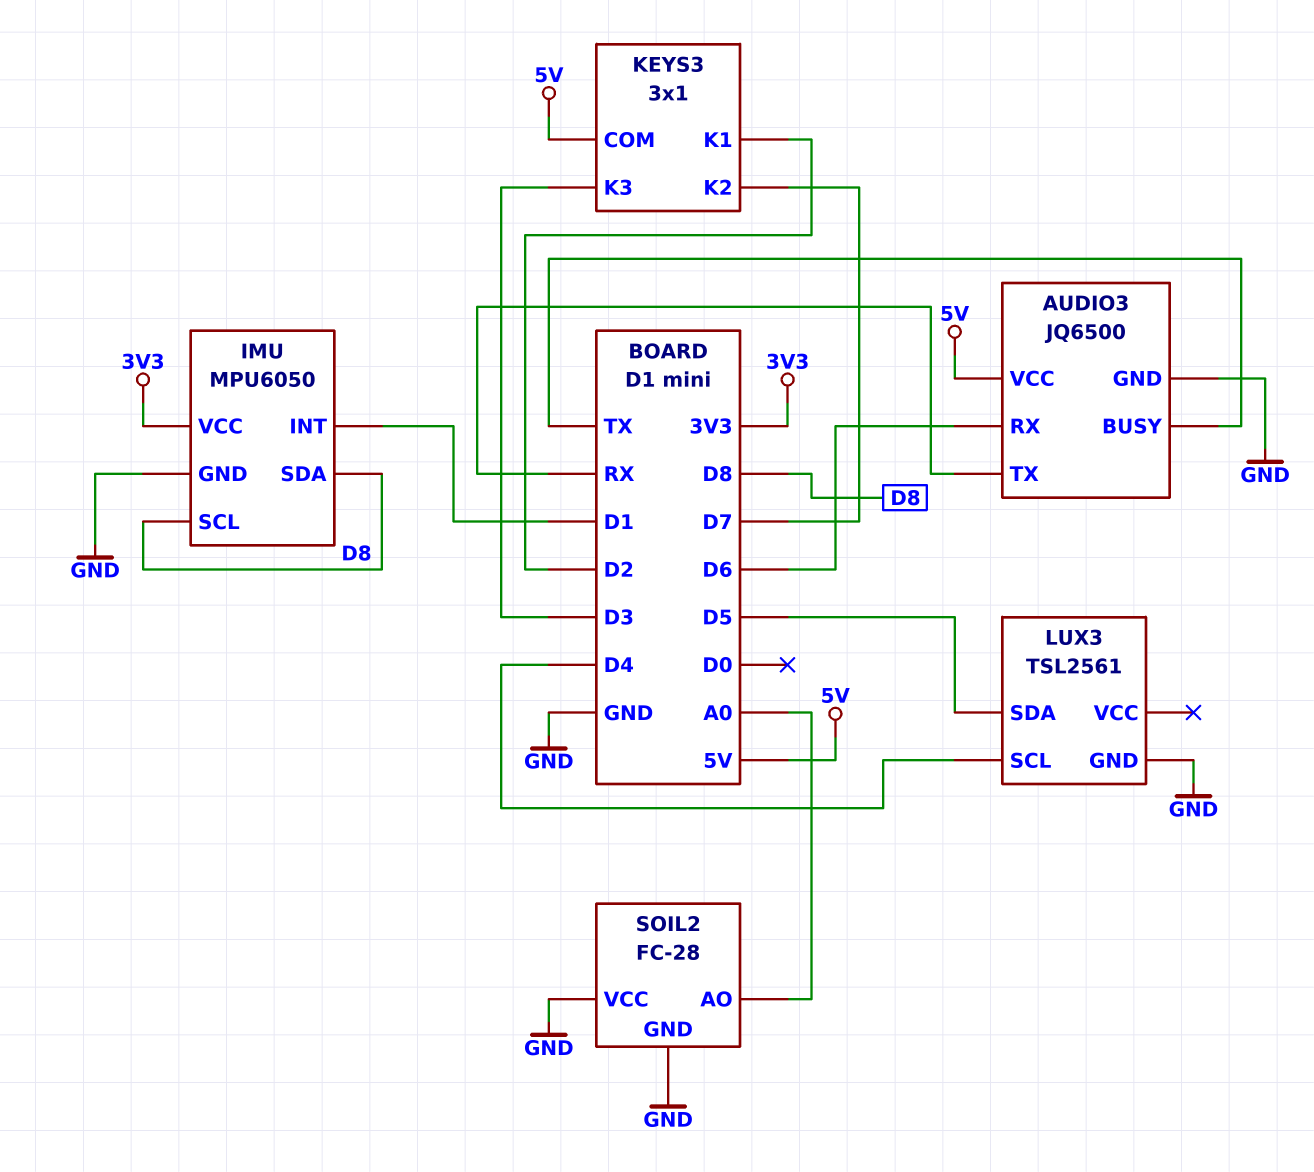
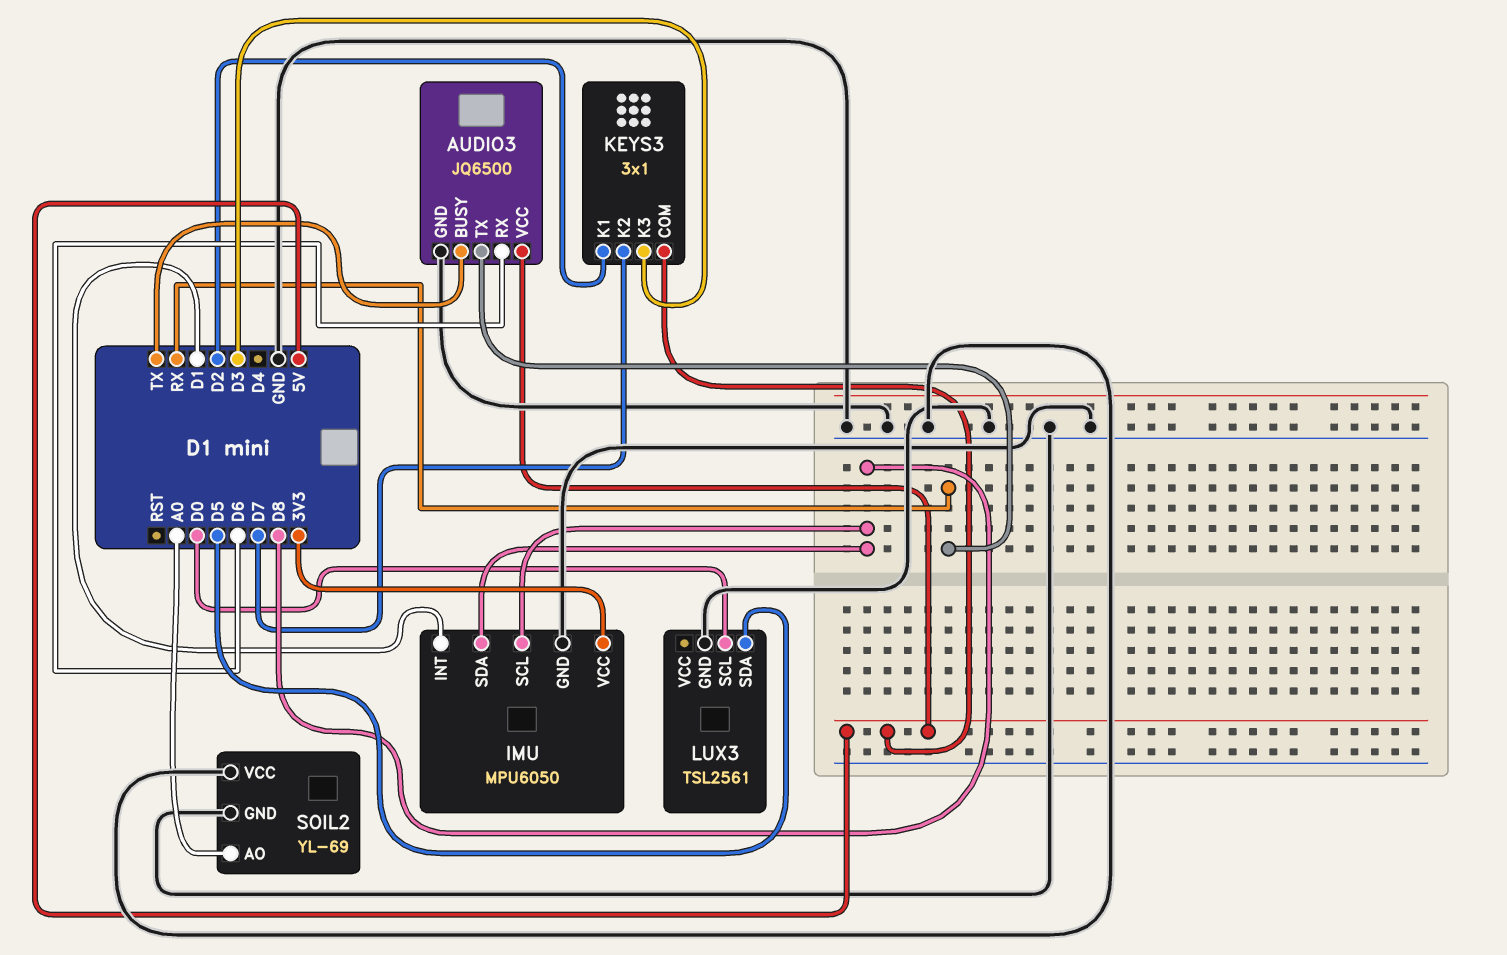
LUX3 pin SCL: D4 -> D0
SOIL2: FC-28 -> YL-69

